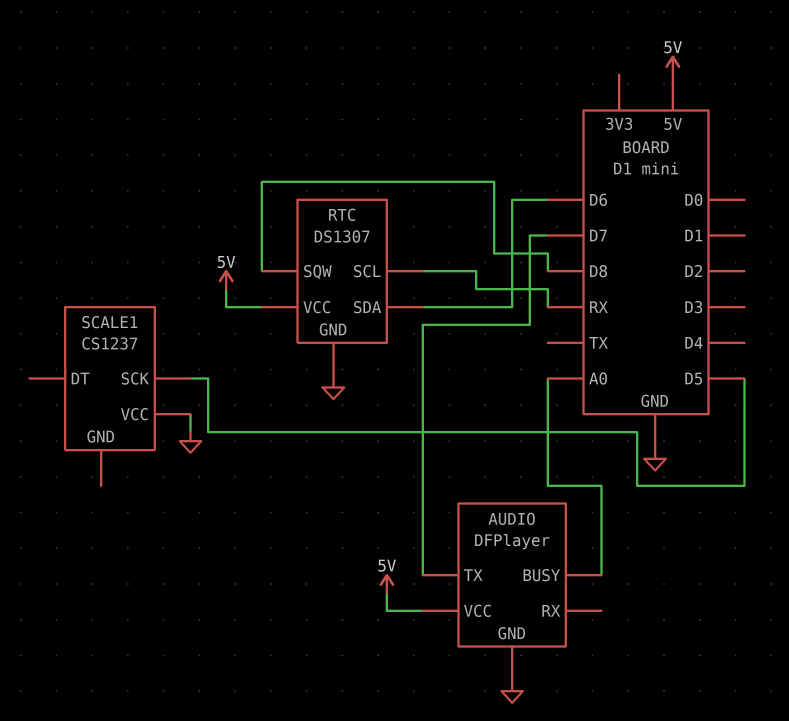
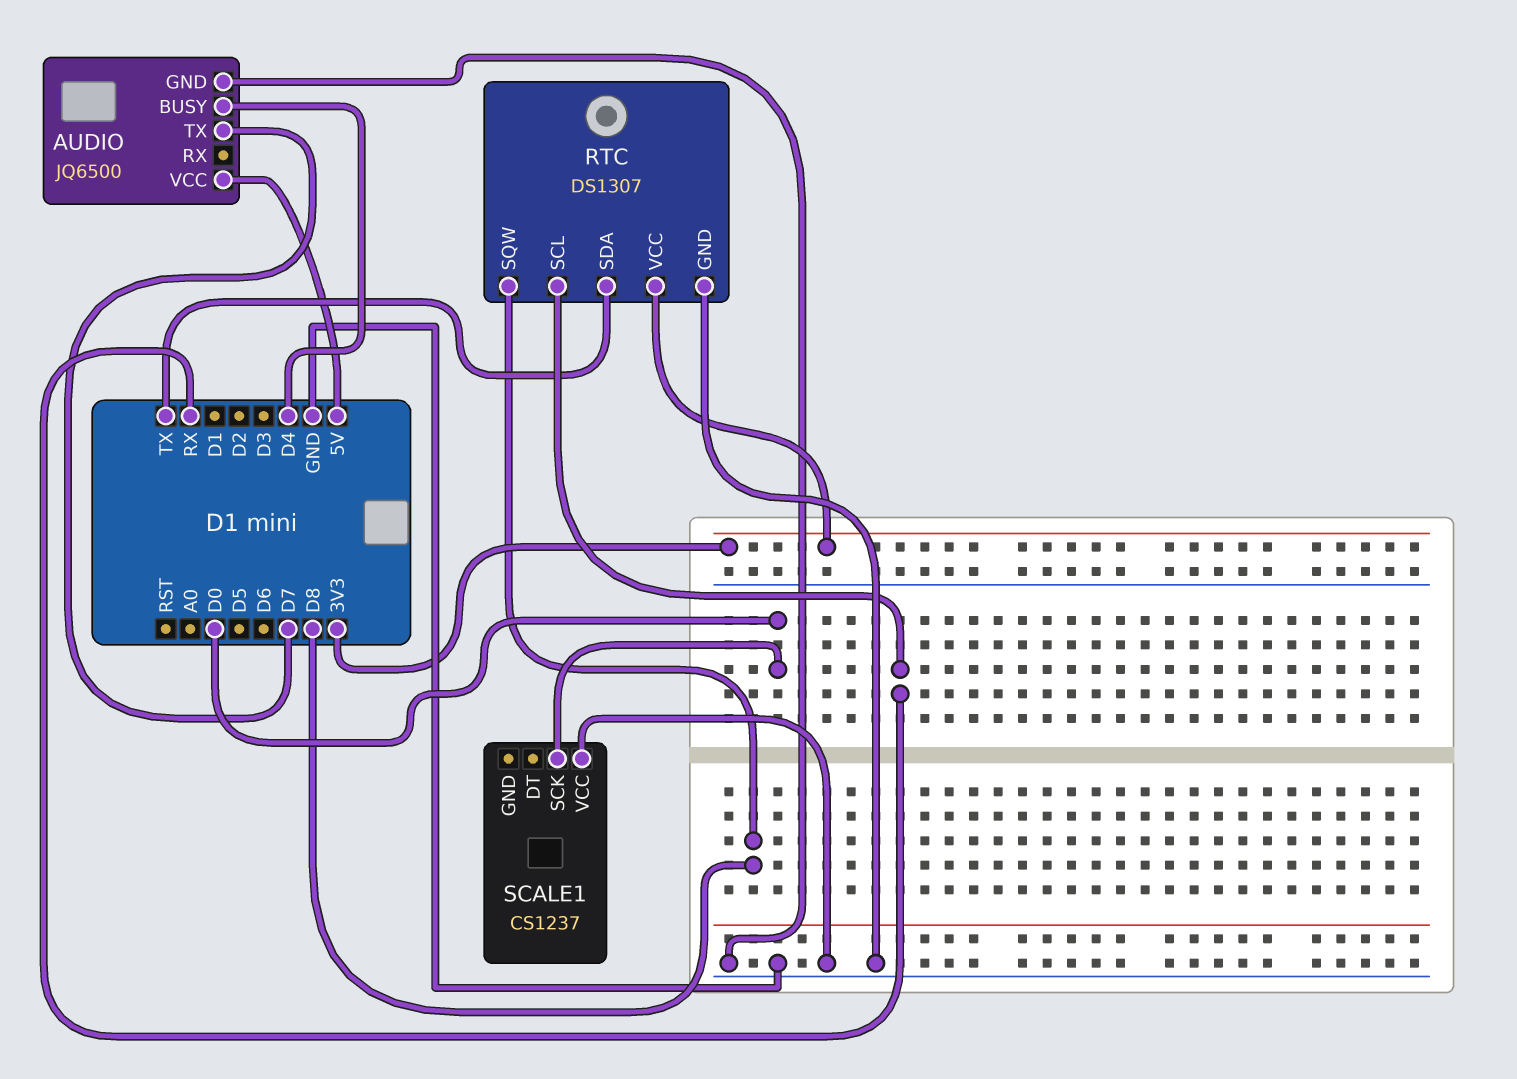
AUDIO: DFPlayer -> JQ6500
AUDIO pin BUSY: A0 -> D4
RTC pin SDA: D6 -> TX
RTC pin VCC: 5V -> 3V3
SCALE1 pin SCK: D5 -> D0

